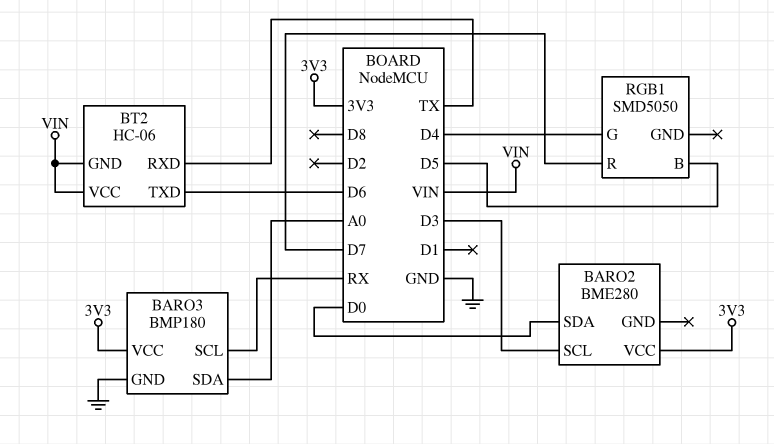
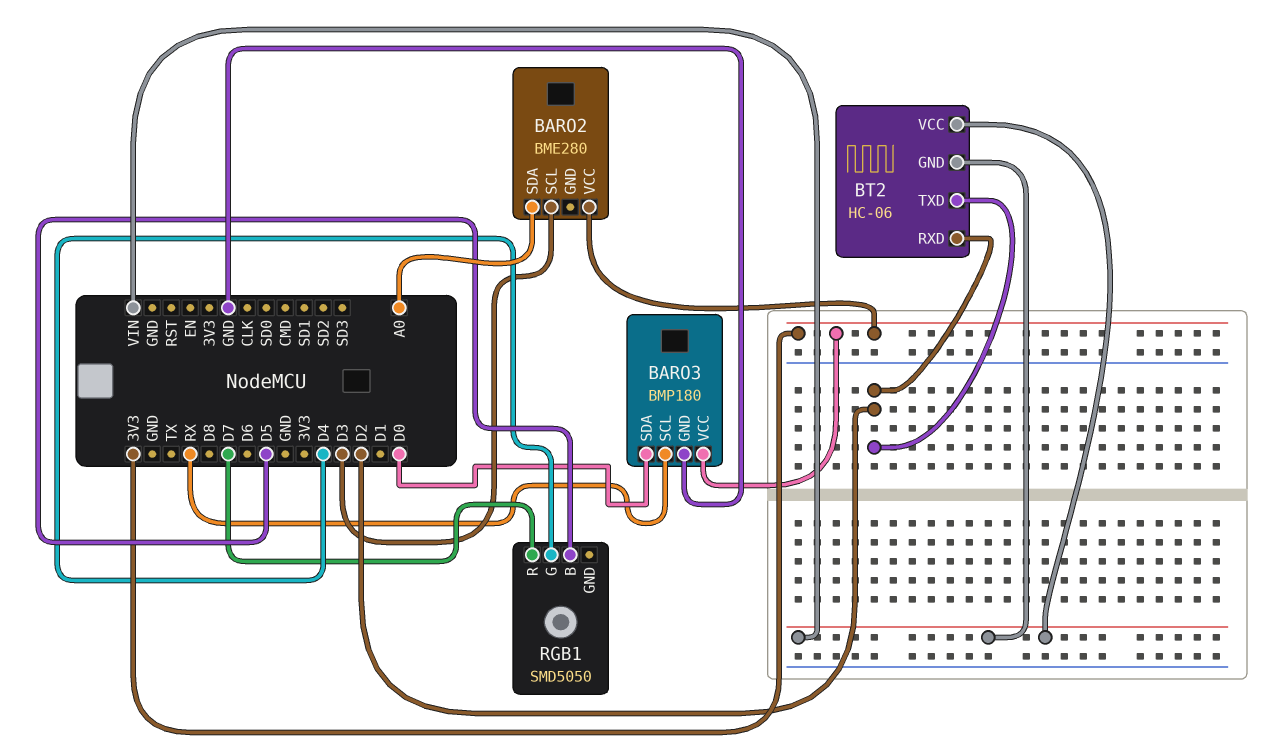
BARO2 pin SDA: D0 -> A0
BARO3 pin SDA: A0 -> D0
BT2 pin RXD: TX -> D2
BT2 pin TXD: D6 -> D2

